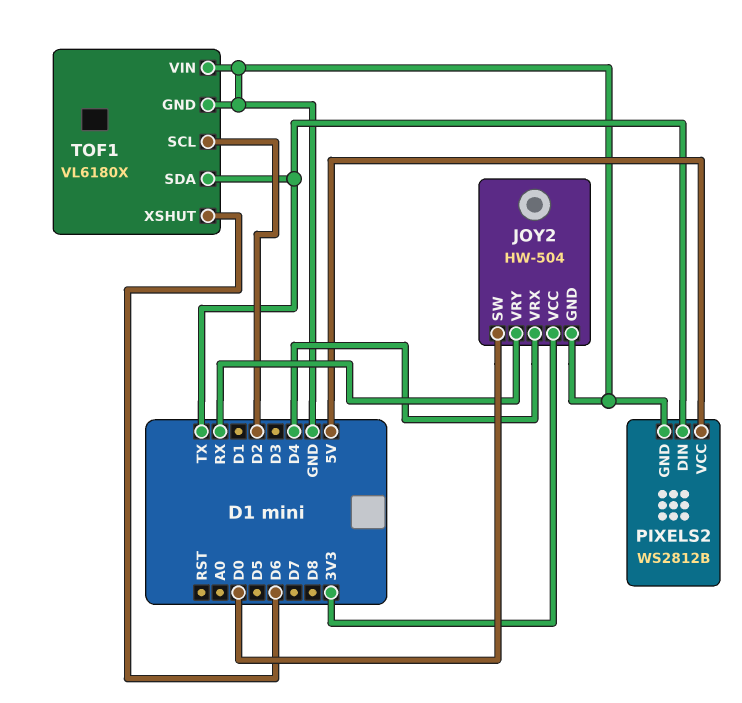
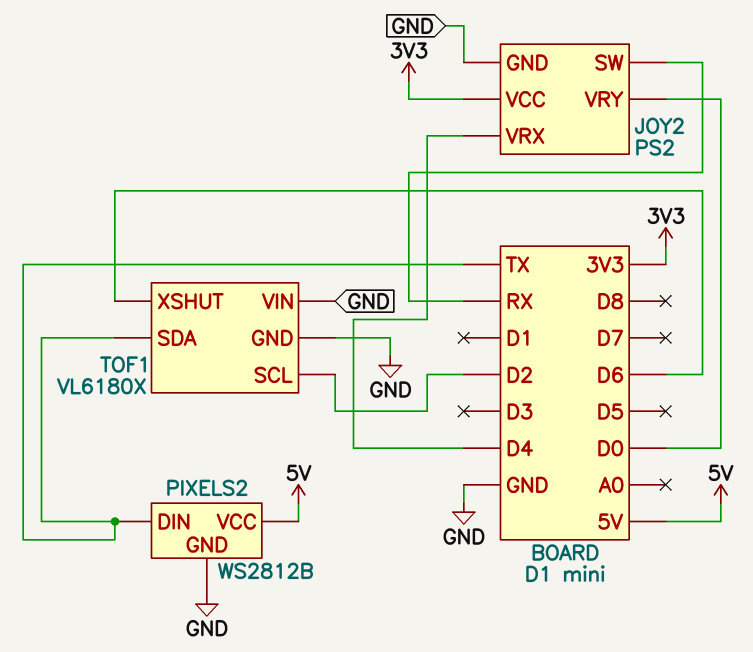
JOY2: HW-504 -> PS2
JOY2 pin SW: D0 -> RX
JOY2 pin VRY: RX -> D0

